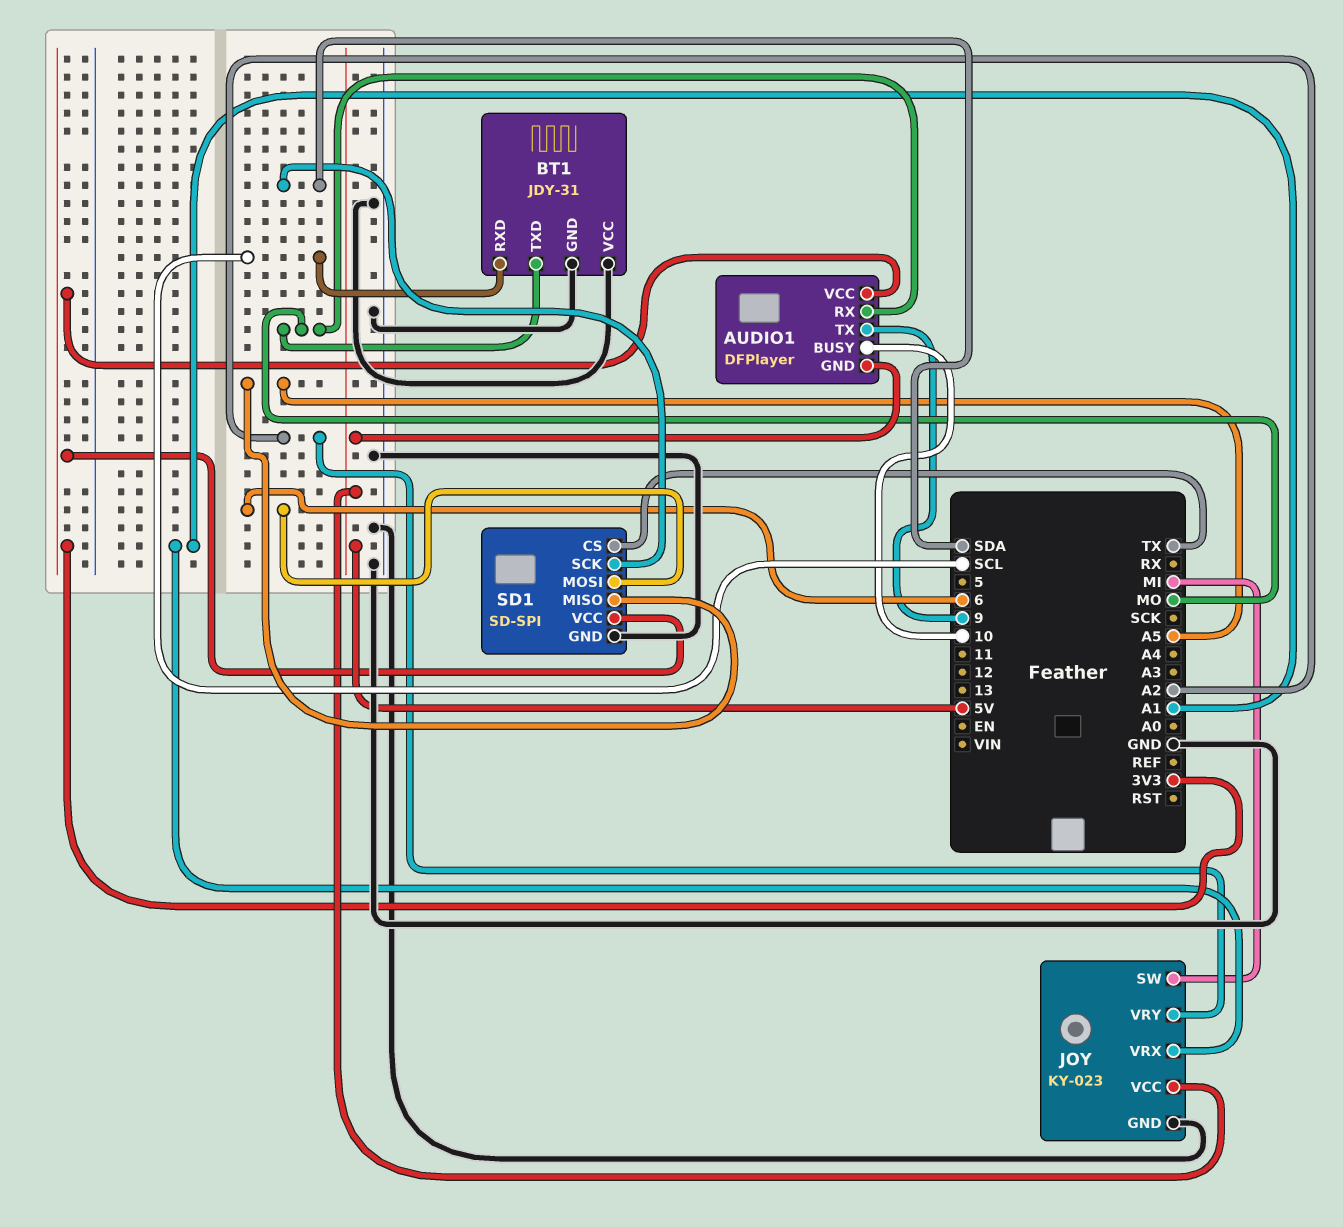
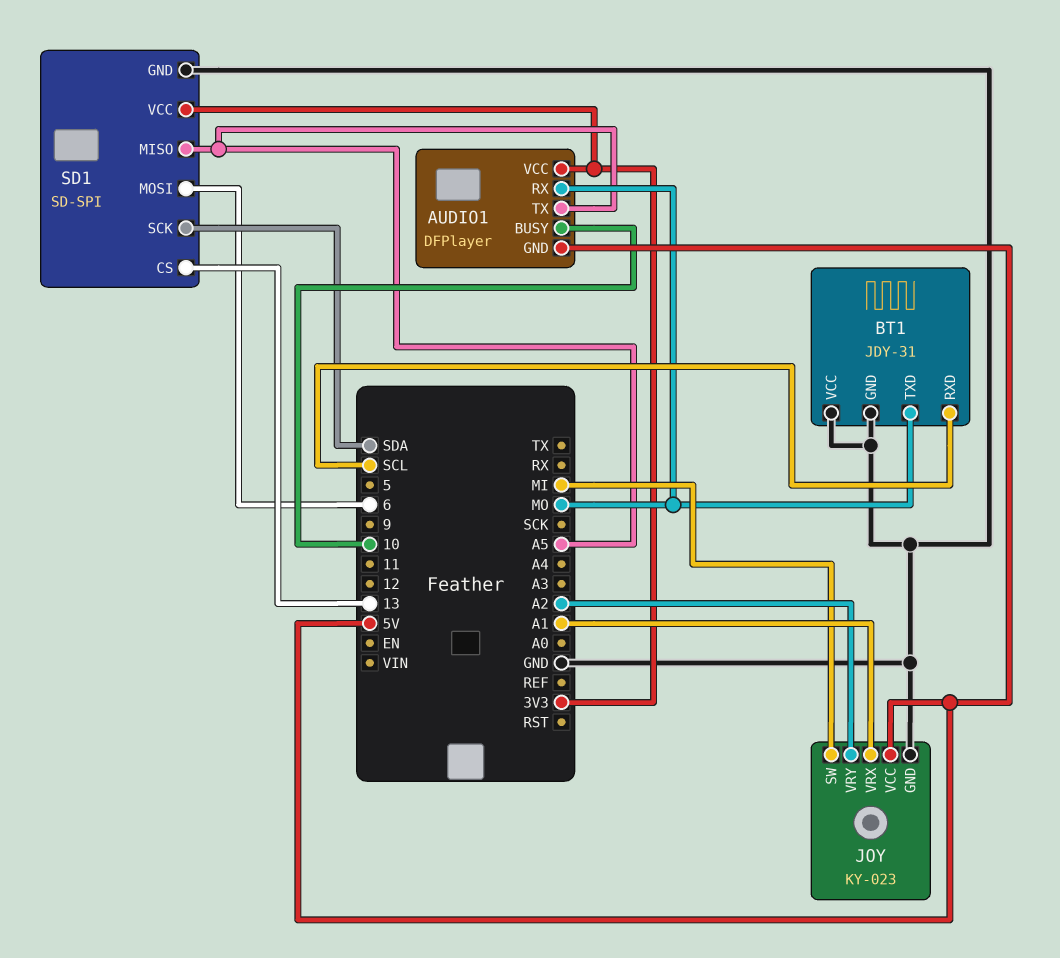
AUDIO1 pin TX: 9 -> A5
SD1 pin CS: TX -> 13

